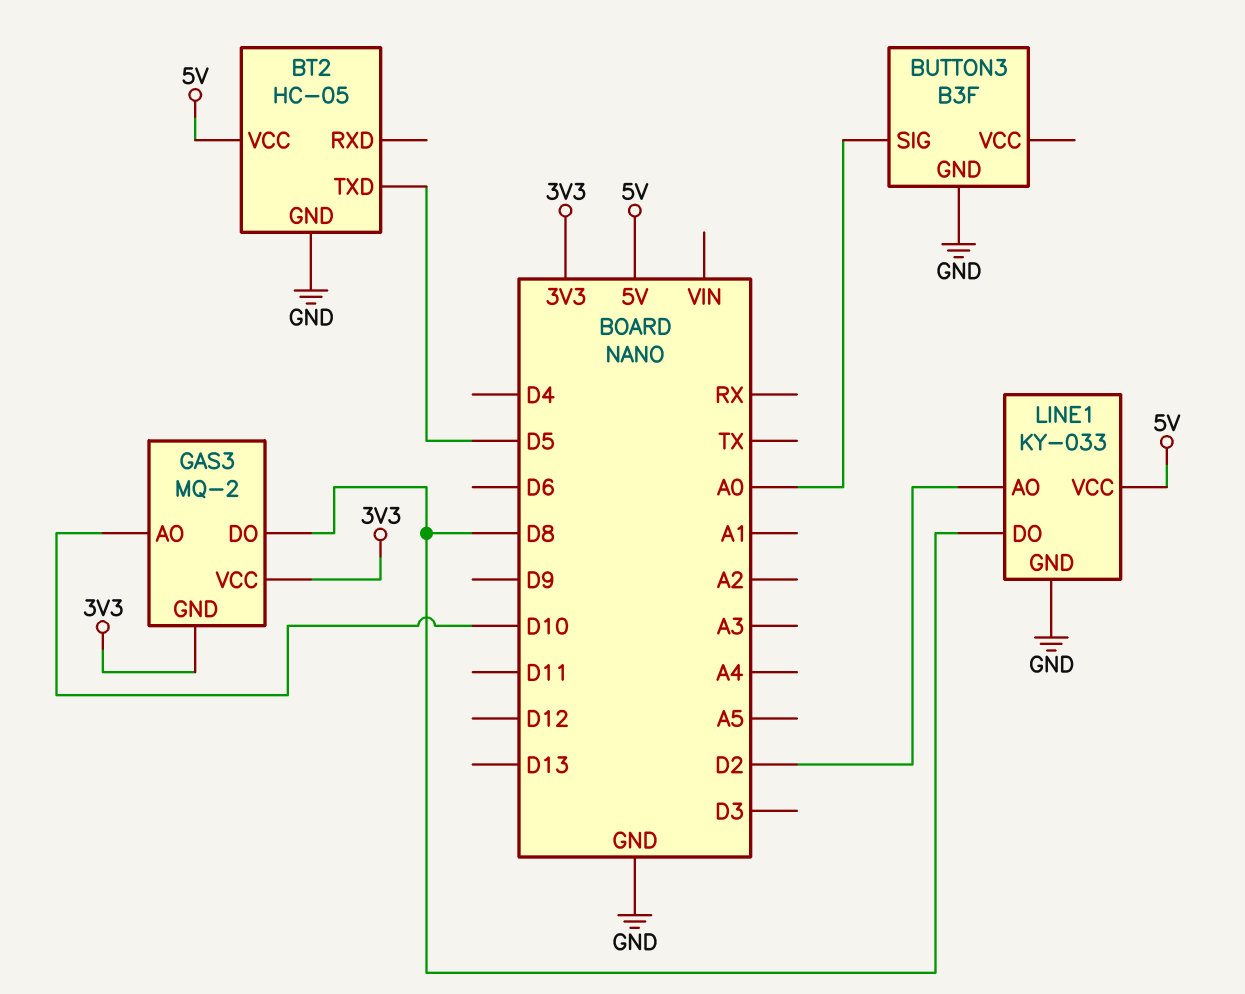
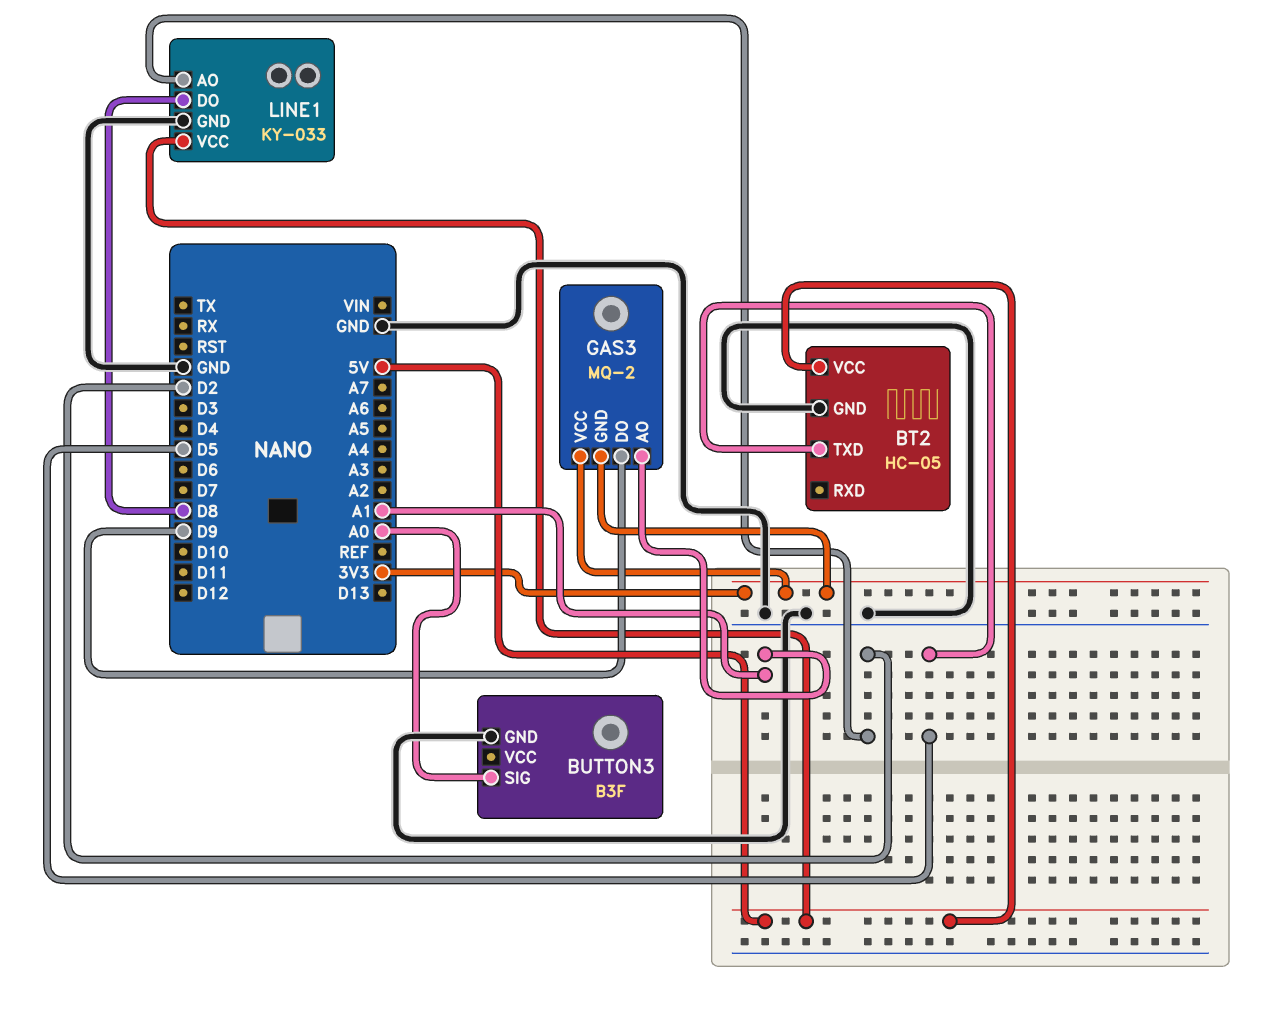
GAS3 pin AO: D10 -> A1
GAS3 pin DO: D8 -> D9

